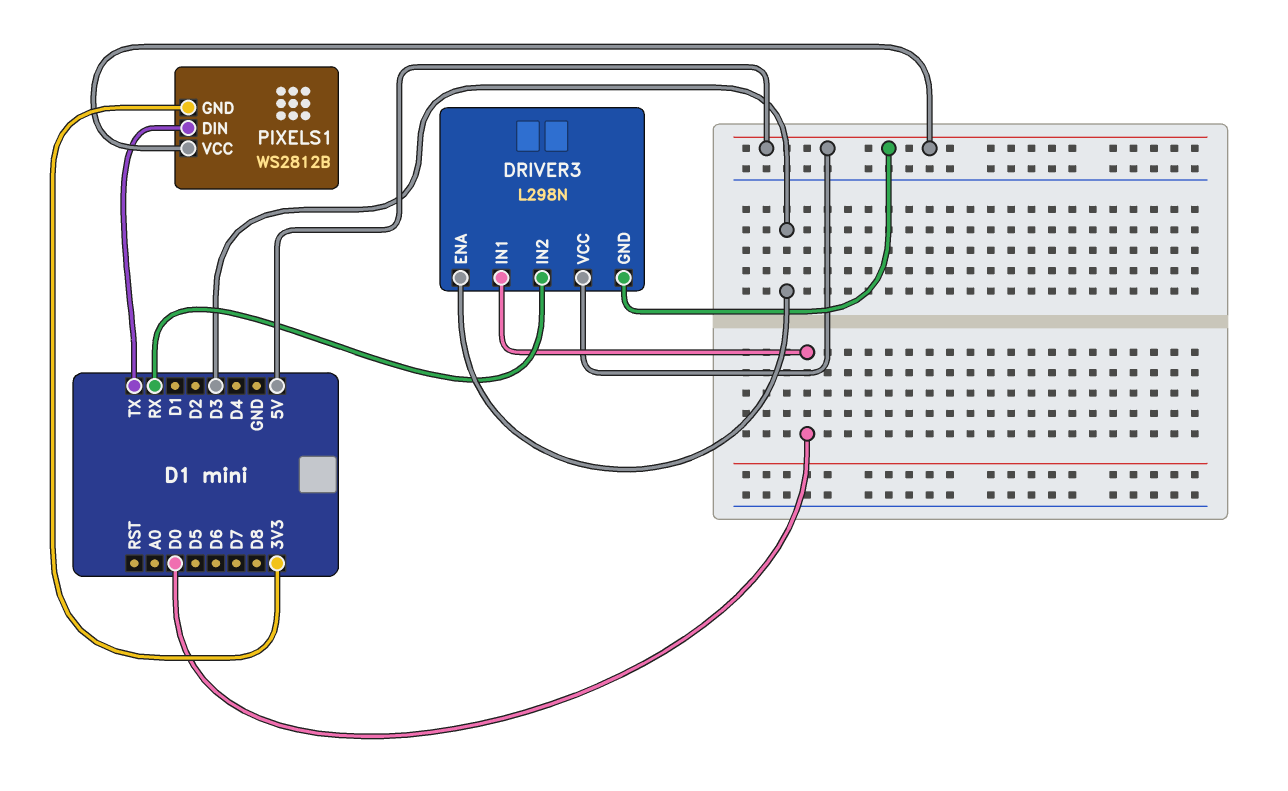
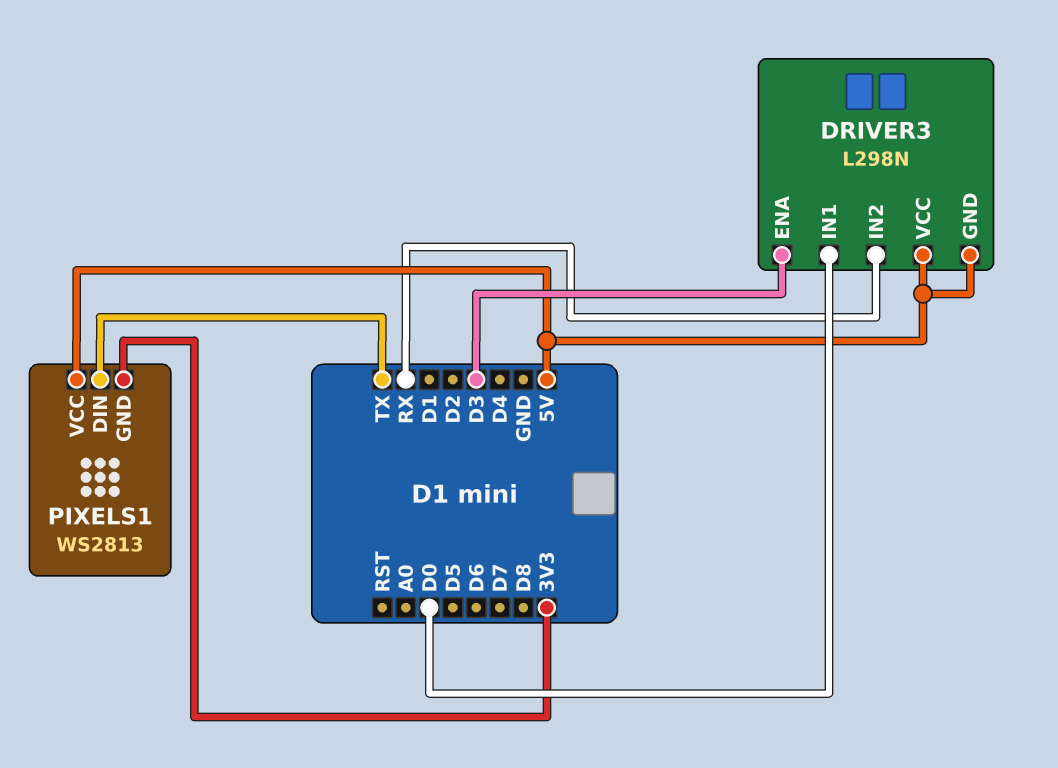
PIXELS1: WS2812B -> WS2813

